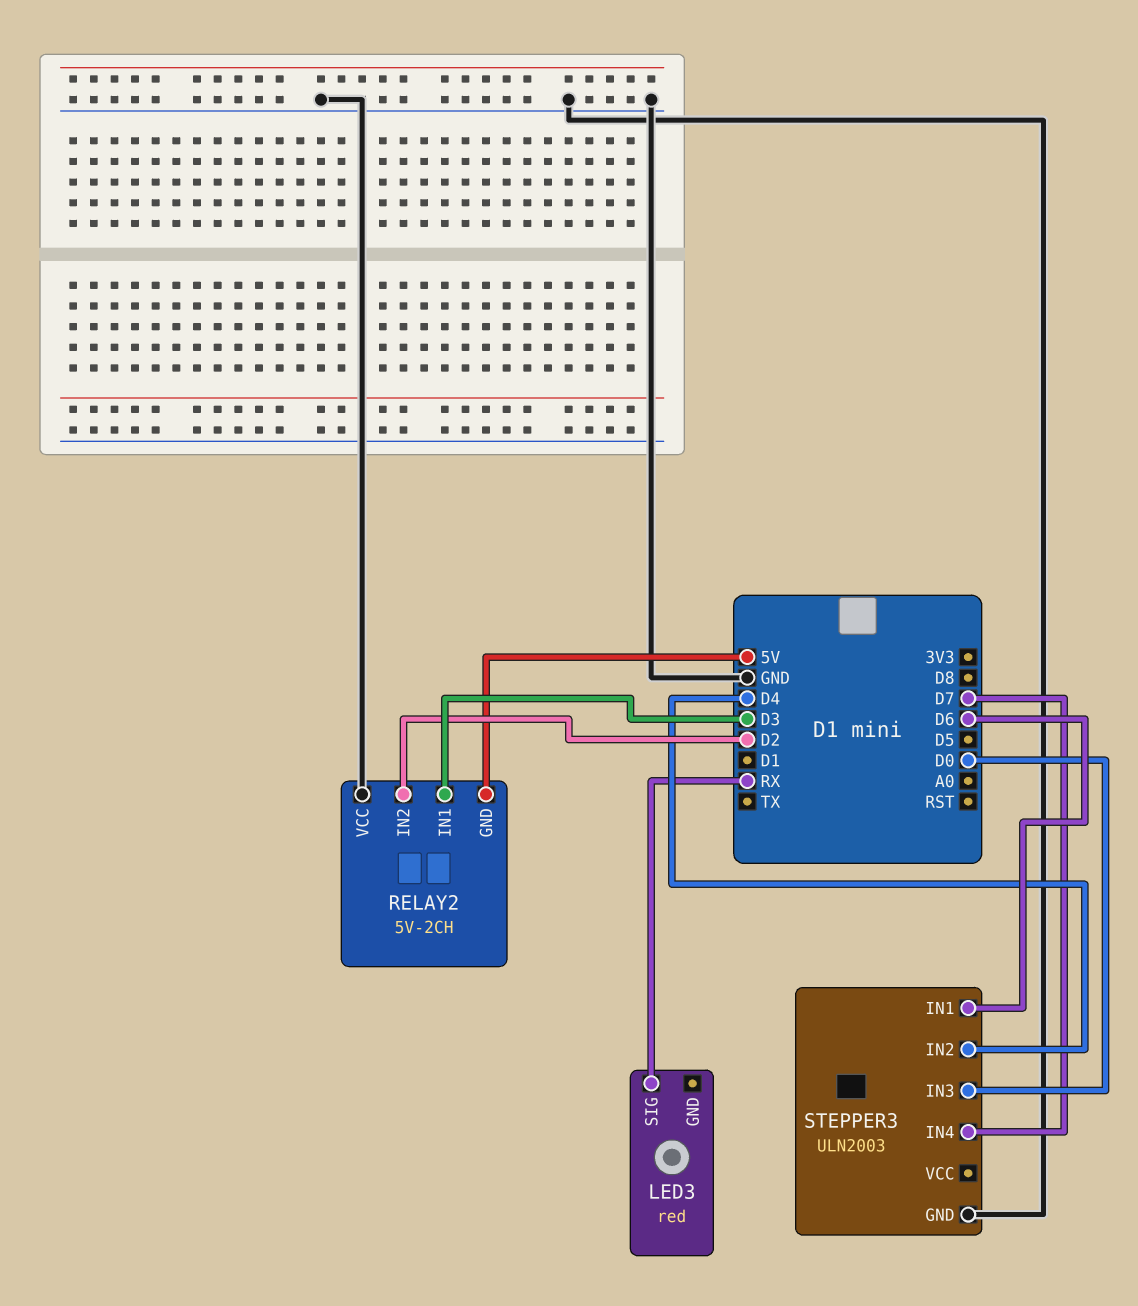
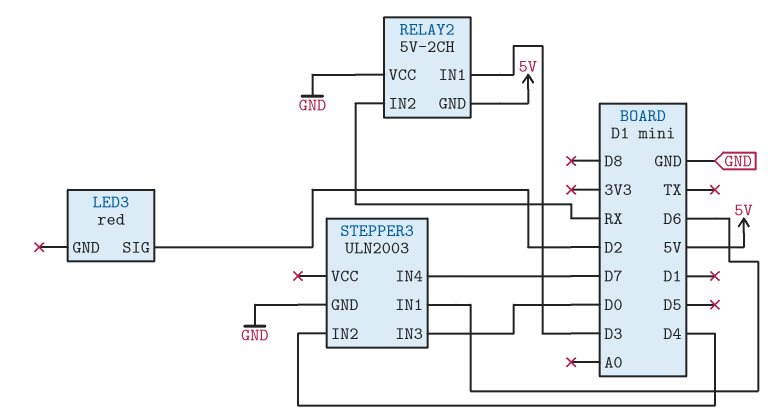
LED3 pin SIG: RX -> D2
RELAY2 pin IN2: D2 -> RX

